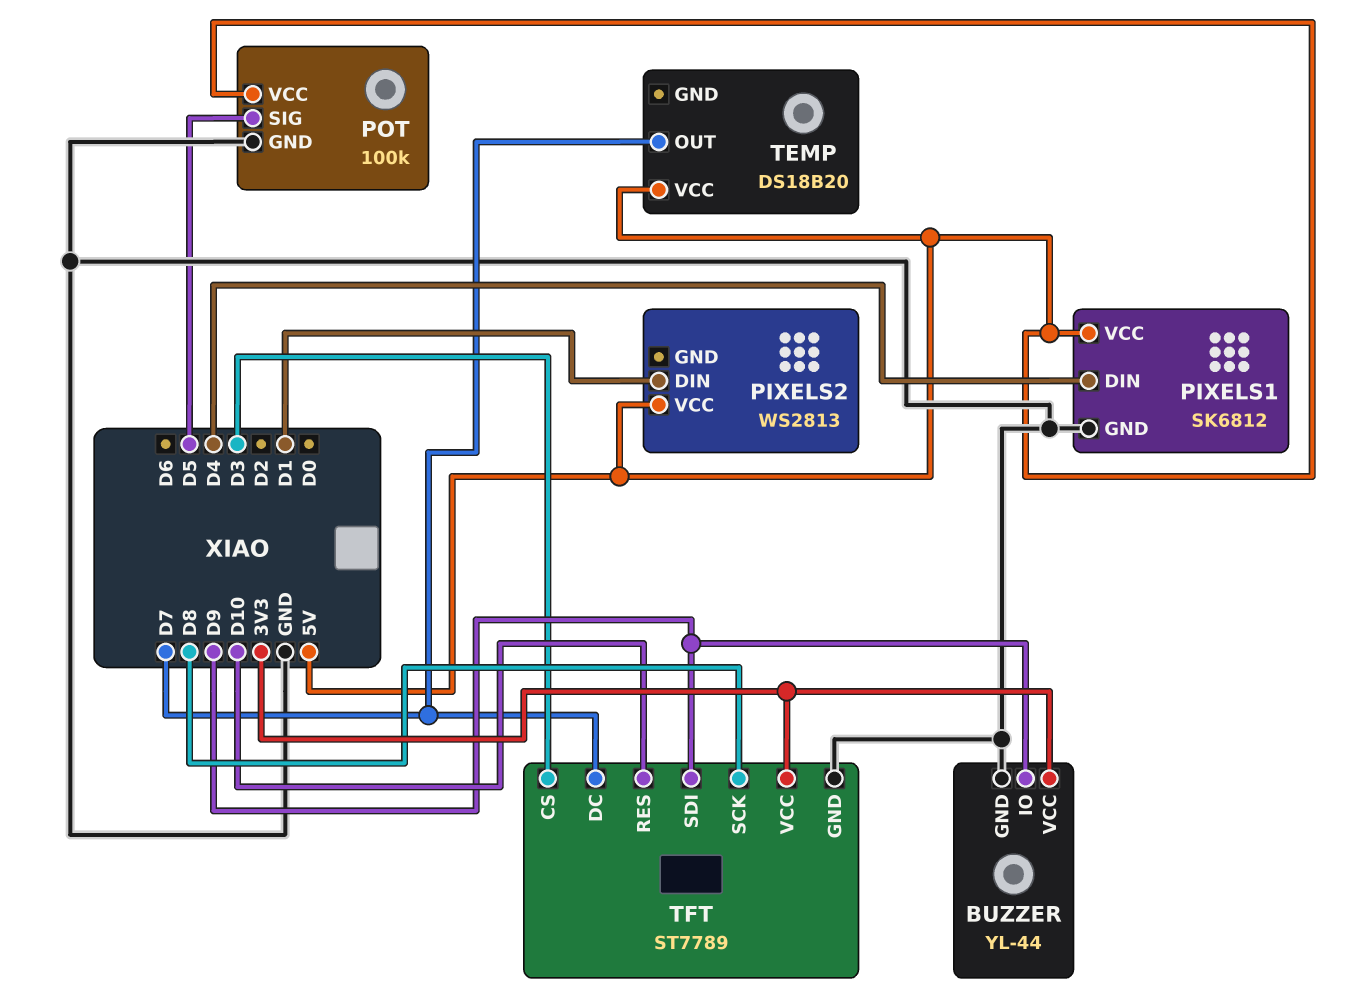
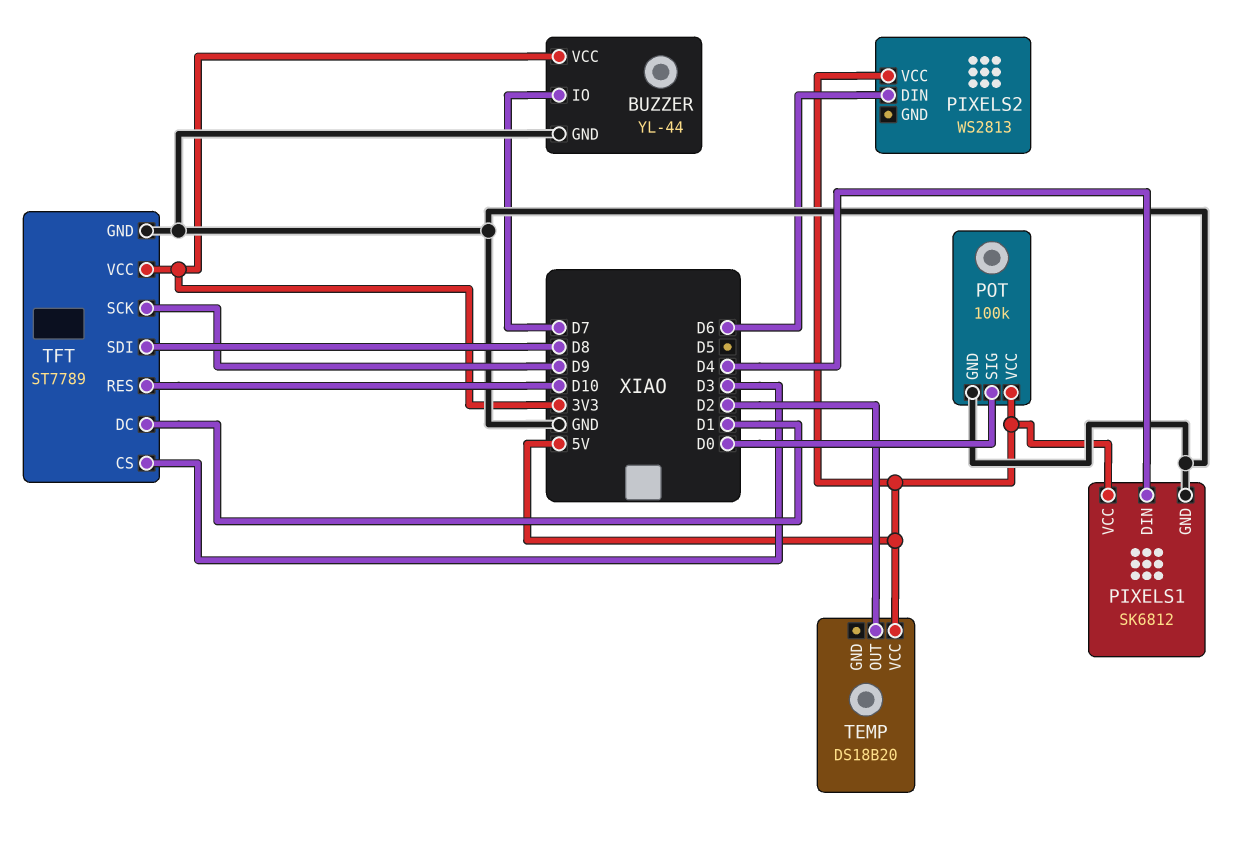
BUZZER pin IO: D9 -> D7
PIXELS2 pin DIN: D1 -> D6
POT pin SIG: D5 -> D0
TEMP pin OUT: D7 -> D2
TFT pin DC: D7 -> D1
TFT pin SCK: D8 -> D9
TFT pin SDI: D9 -> D8

